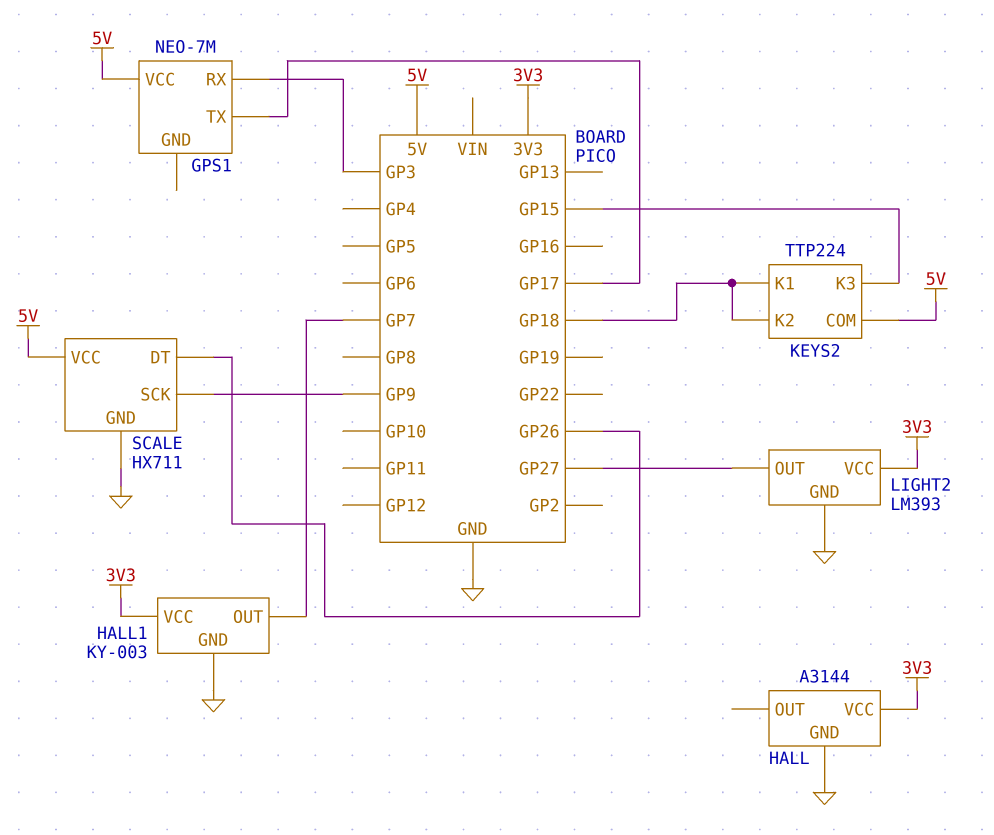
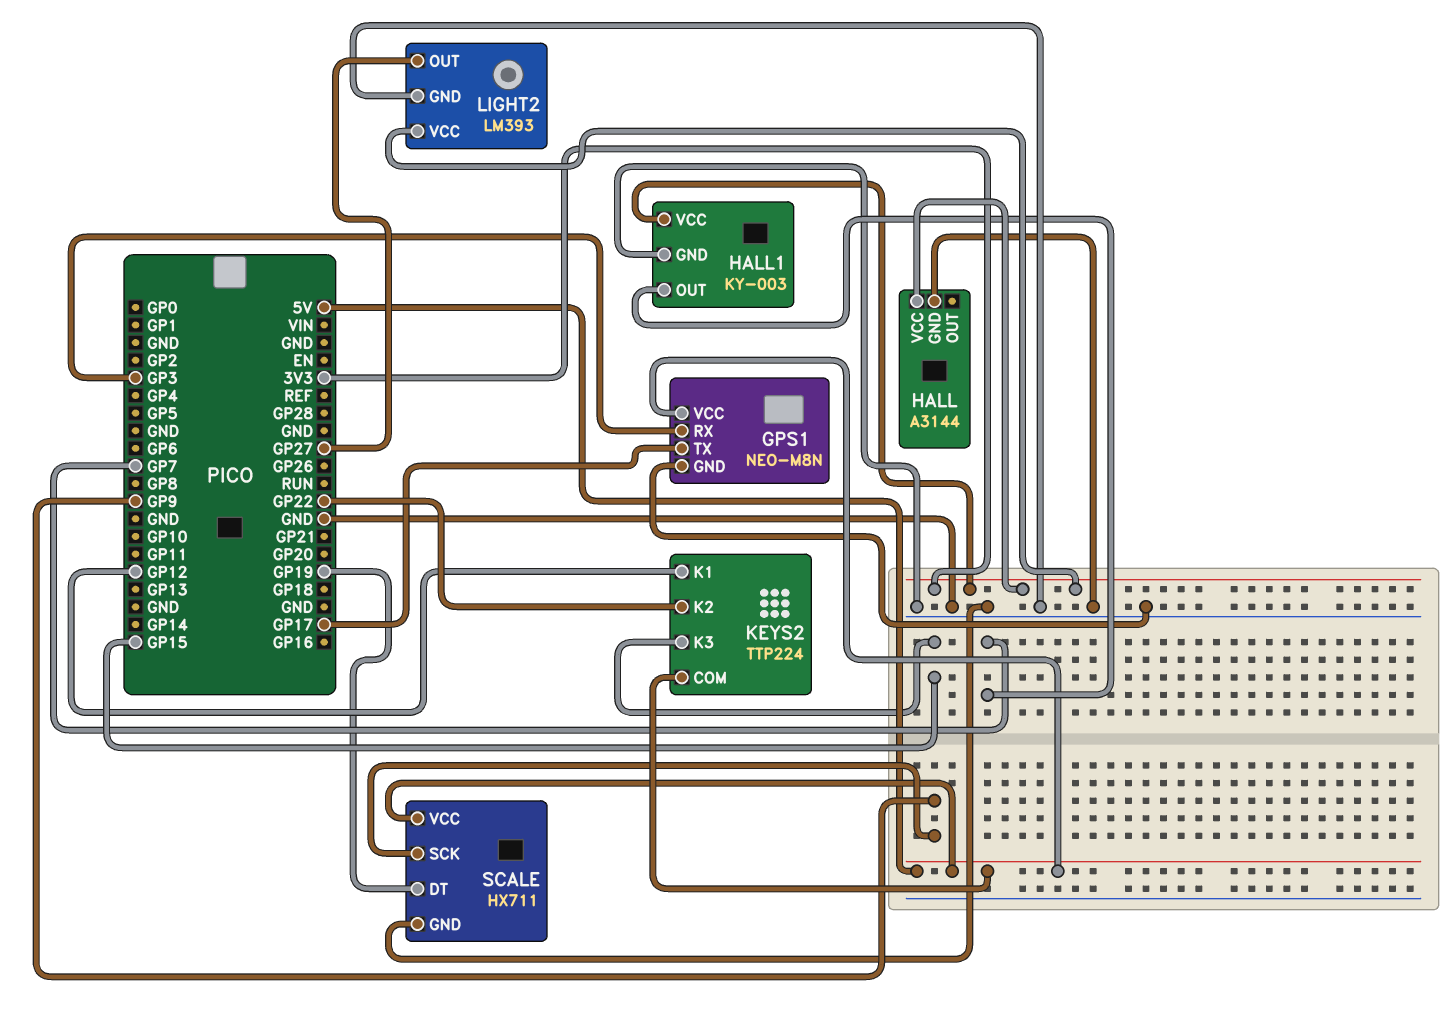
GPS1: NEO-7M -> NEO-M8N
GPS1 pin GND: none -> GND
KEYS2 pin K1: GP18 -> GP12
KEYS2 pin K2: GP18 -> GP22
SCALE pin DT: GP26 -> GP19

